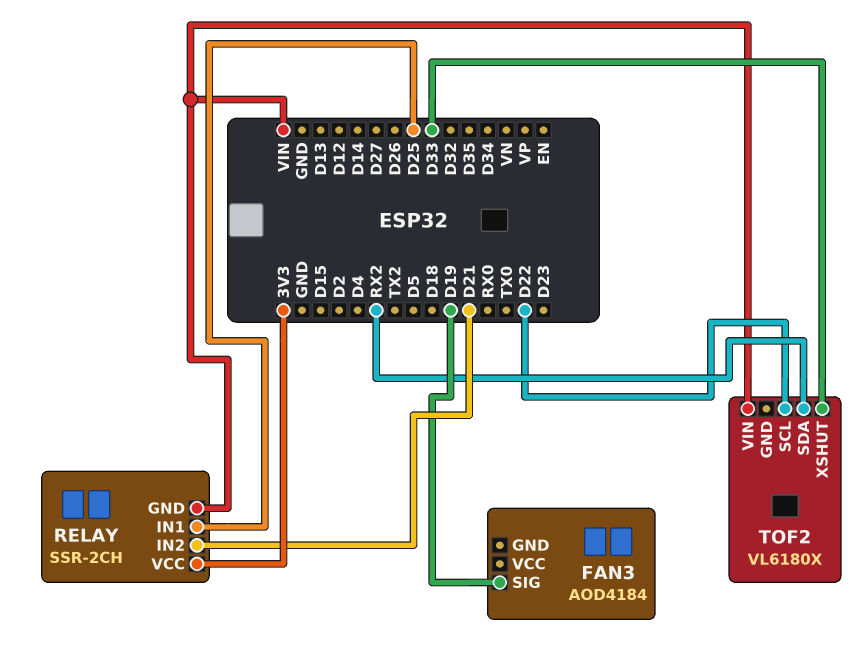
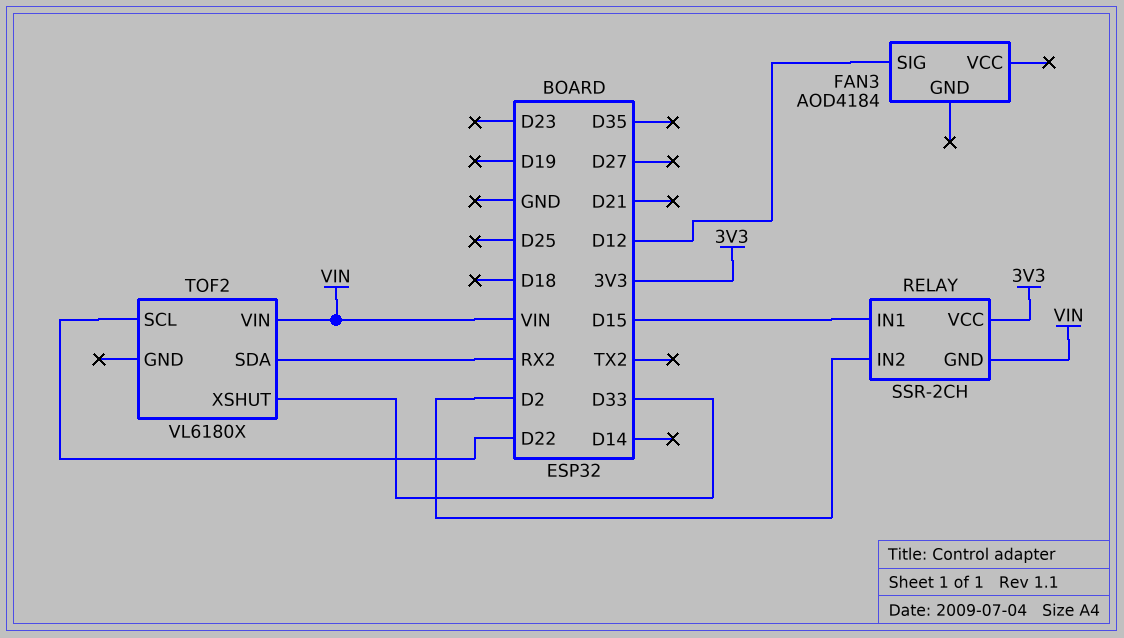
FAN3 pin SIG: D19 -> D12
RELAY pin IN1: D25 -> D15
RELAY pin IN2: D21 -> D2

